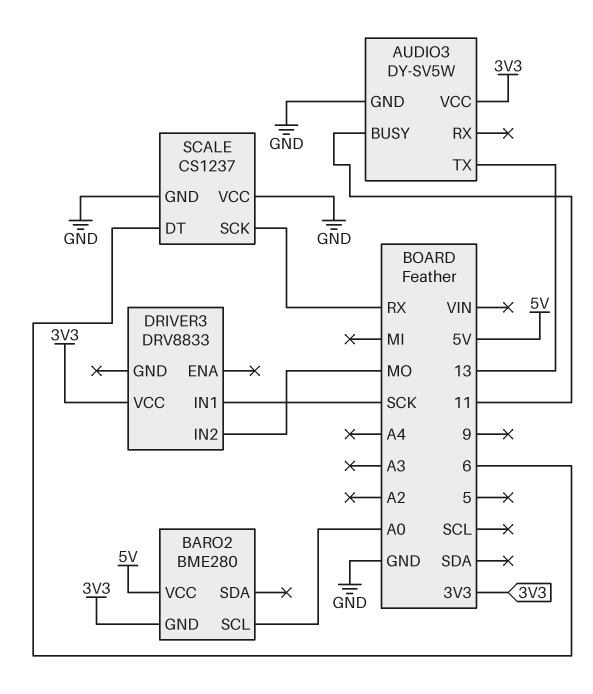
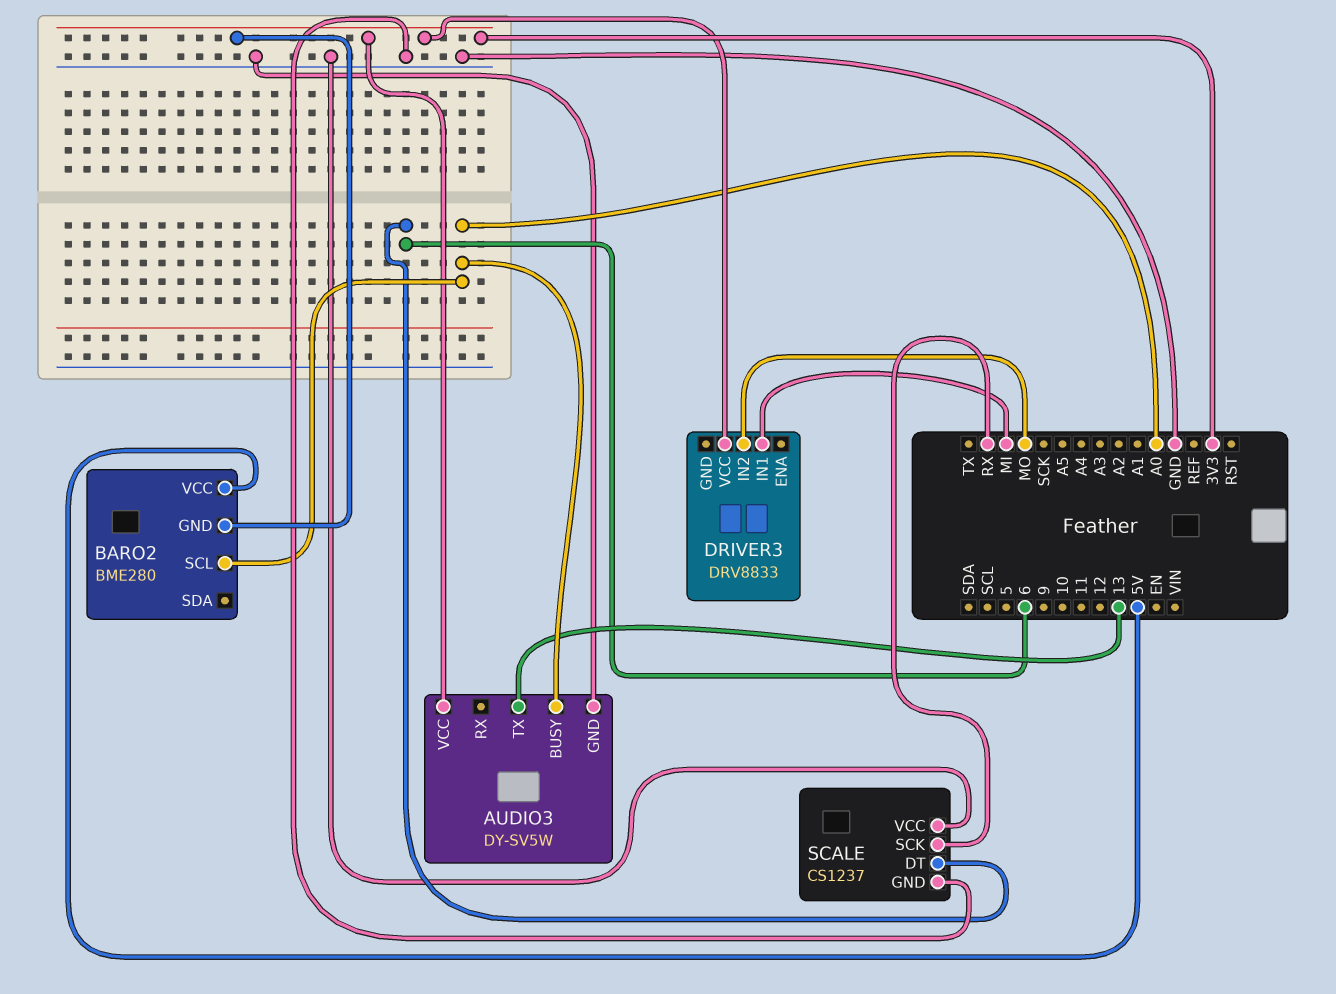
AUDIO3 pin BUSY: 11 -> A0
DRIVER3 pin IN1: SCK -> MI

